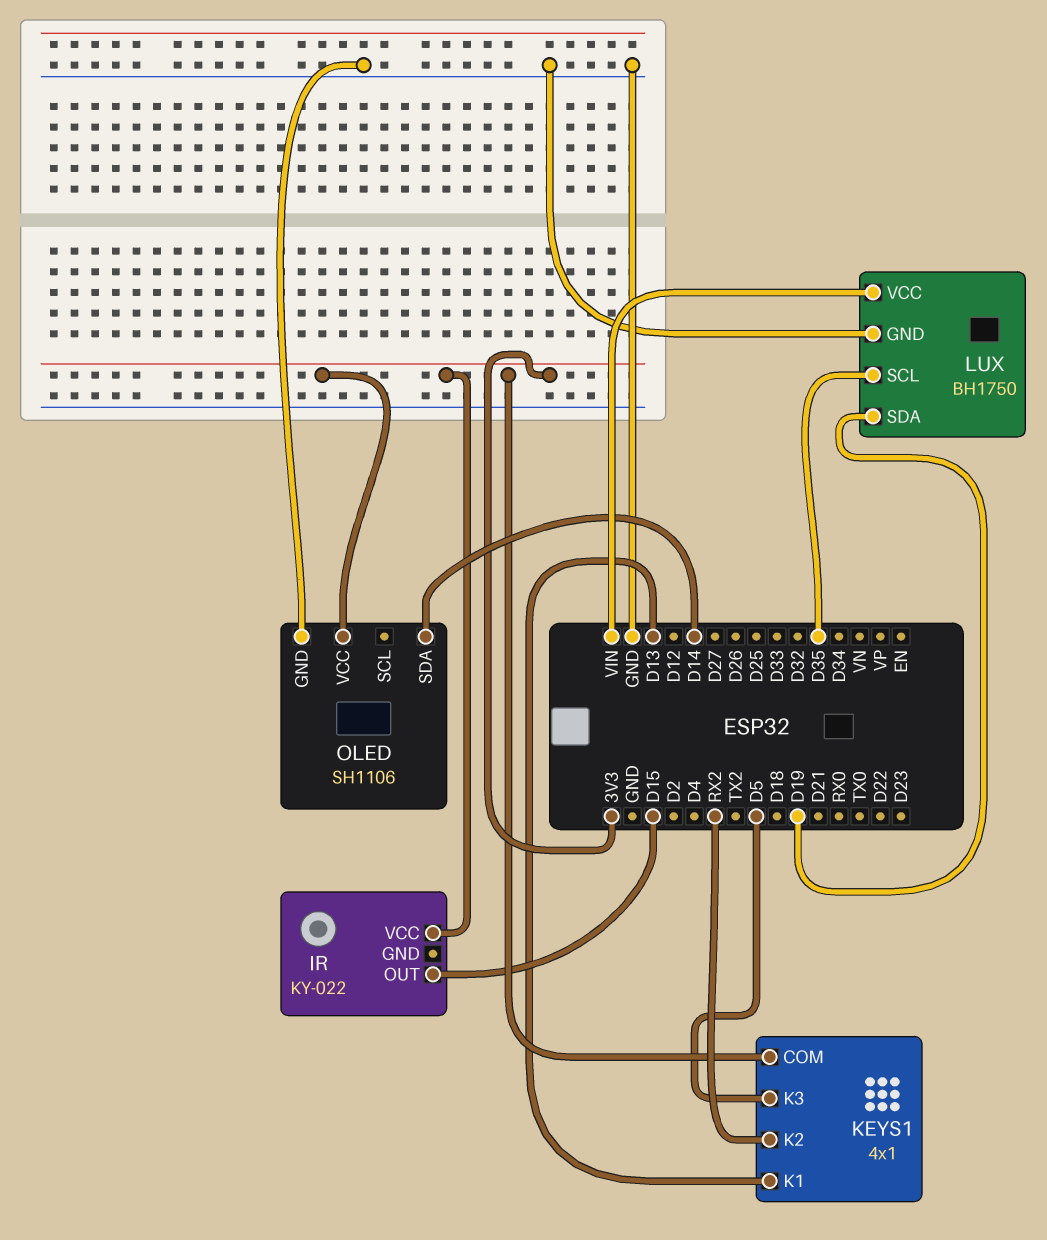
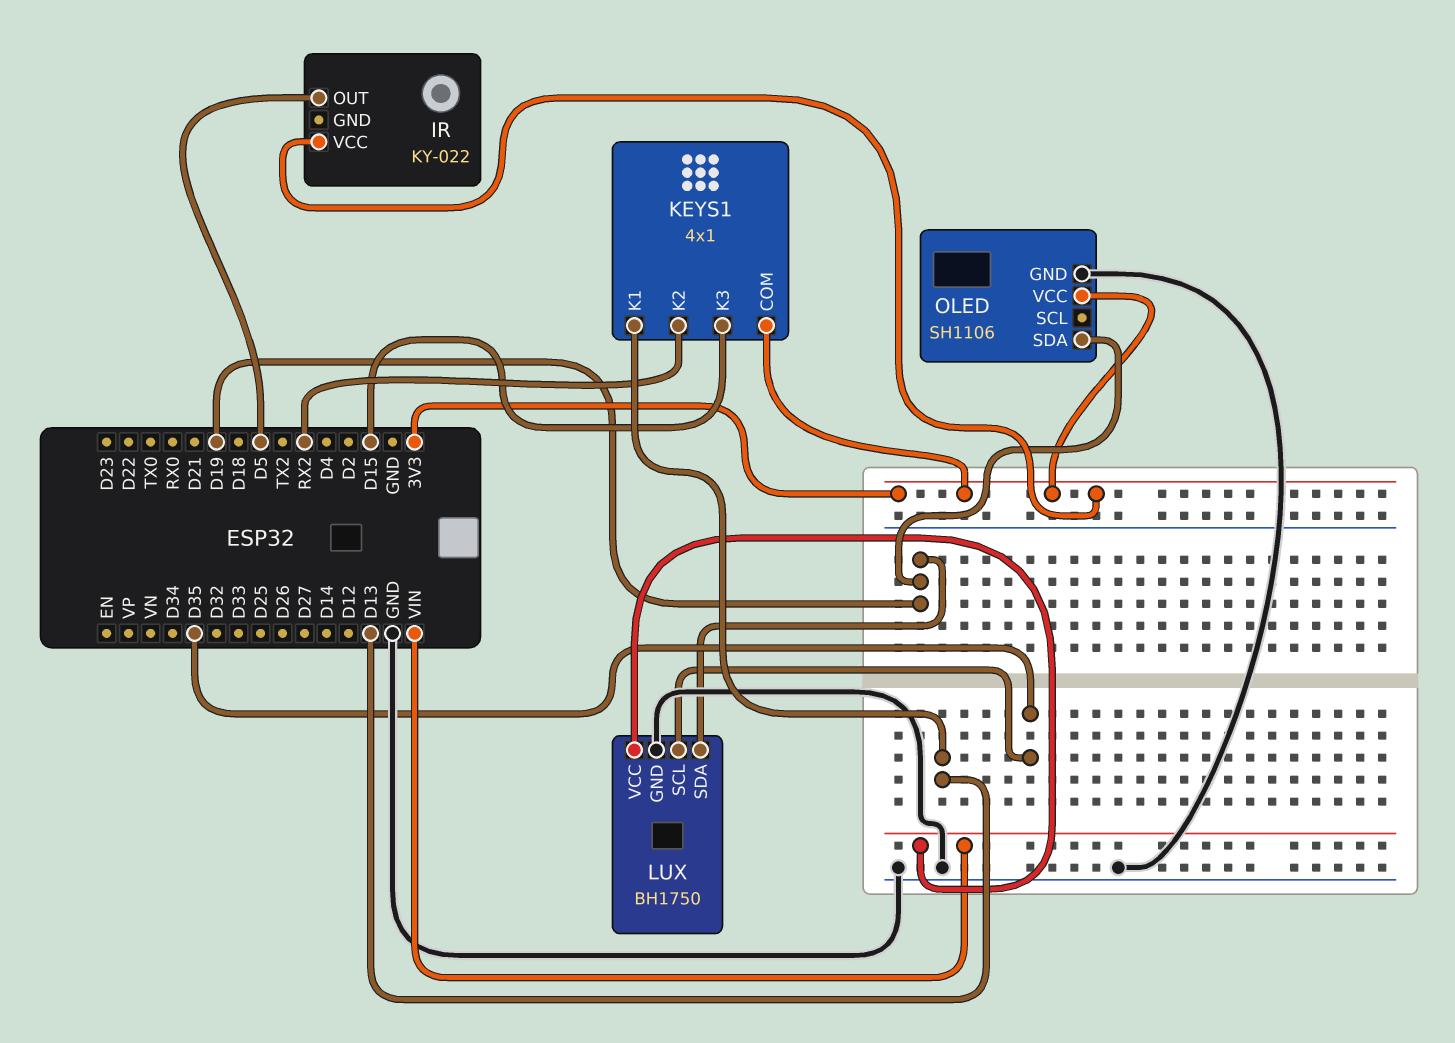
IR pin OUT: D15 -> D5
KEYS1 pin K3: D5 -> D15
OLED pin SDA: D14 -> D19

